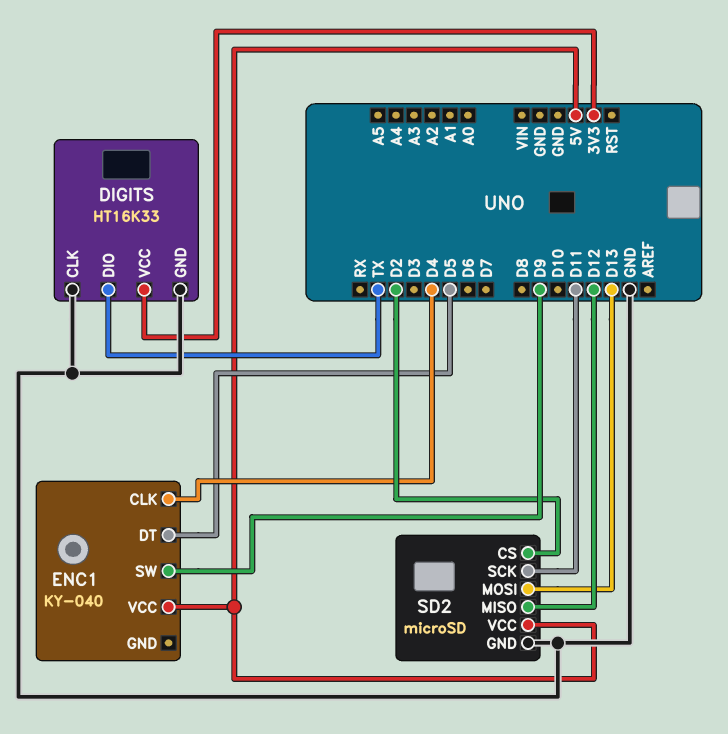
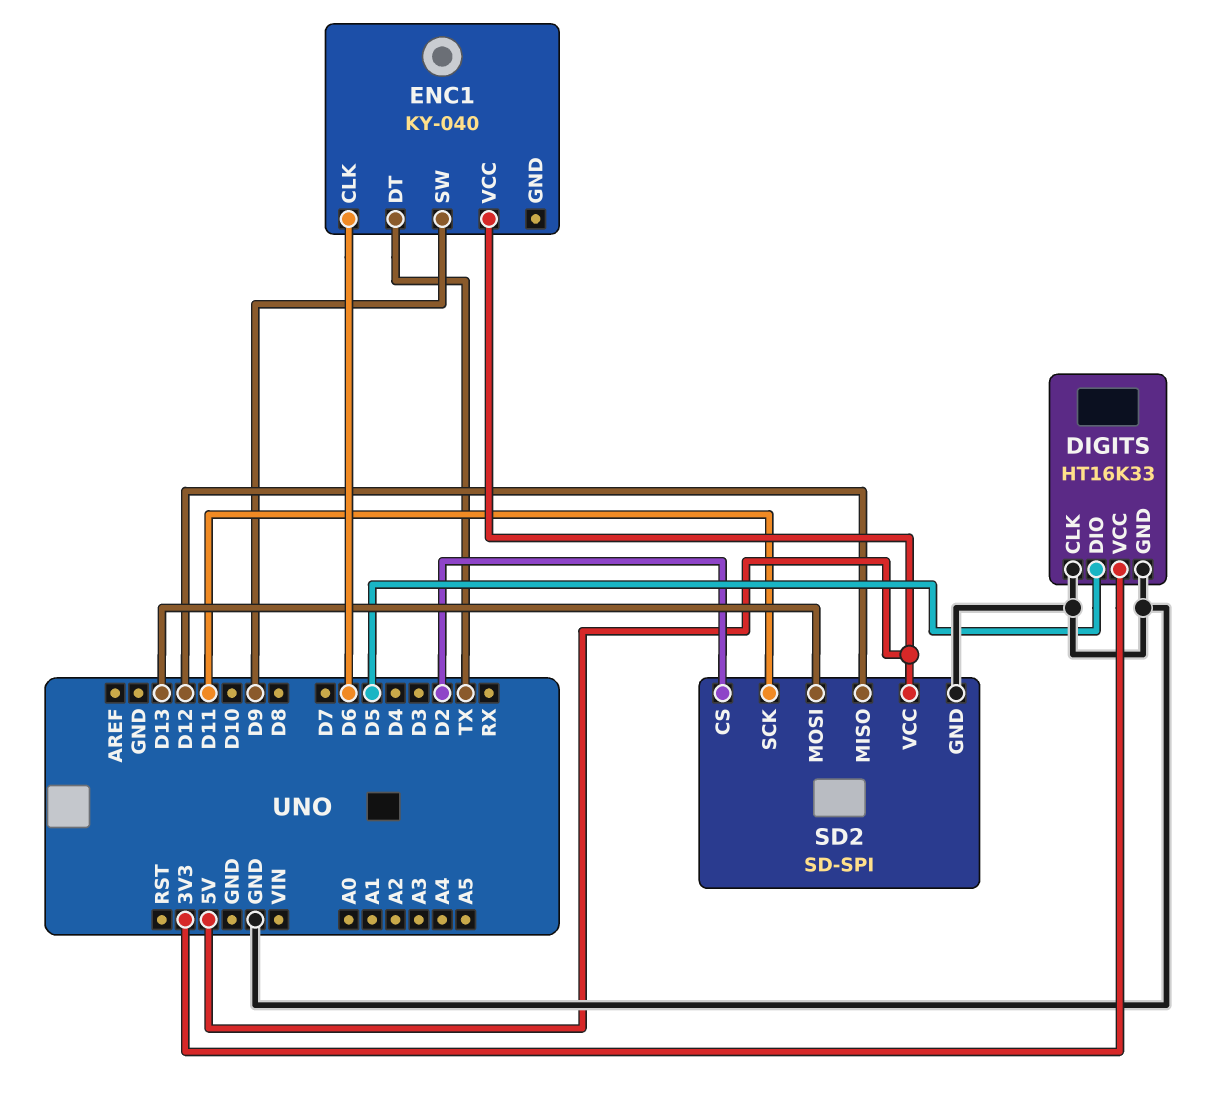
DIGITS pin DIO: TX -> D5
ENC1 pin CLK: D4 -> D6
ENC1 pin DT: D5 -> TX
SD2: microSD -> SD-SPI

